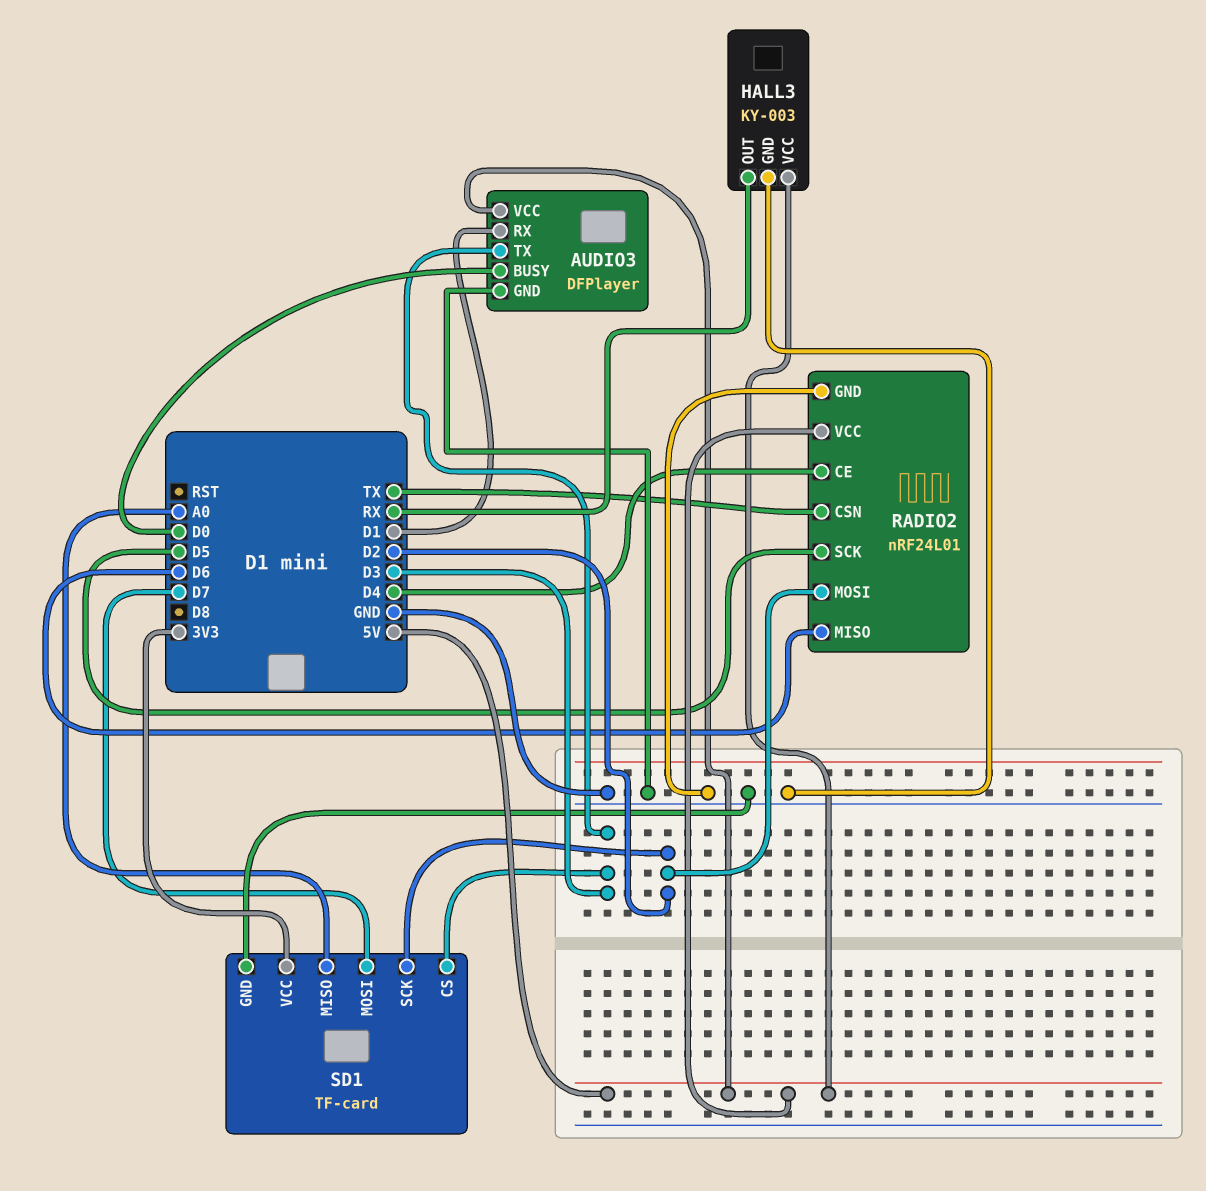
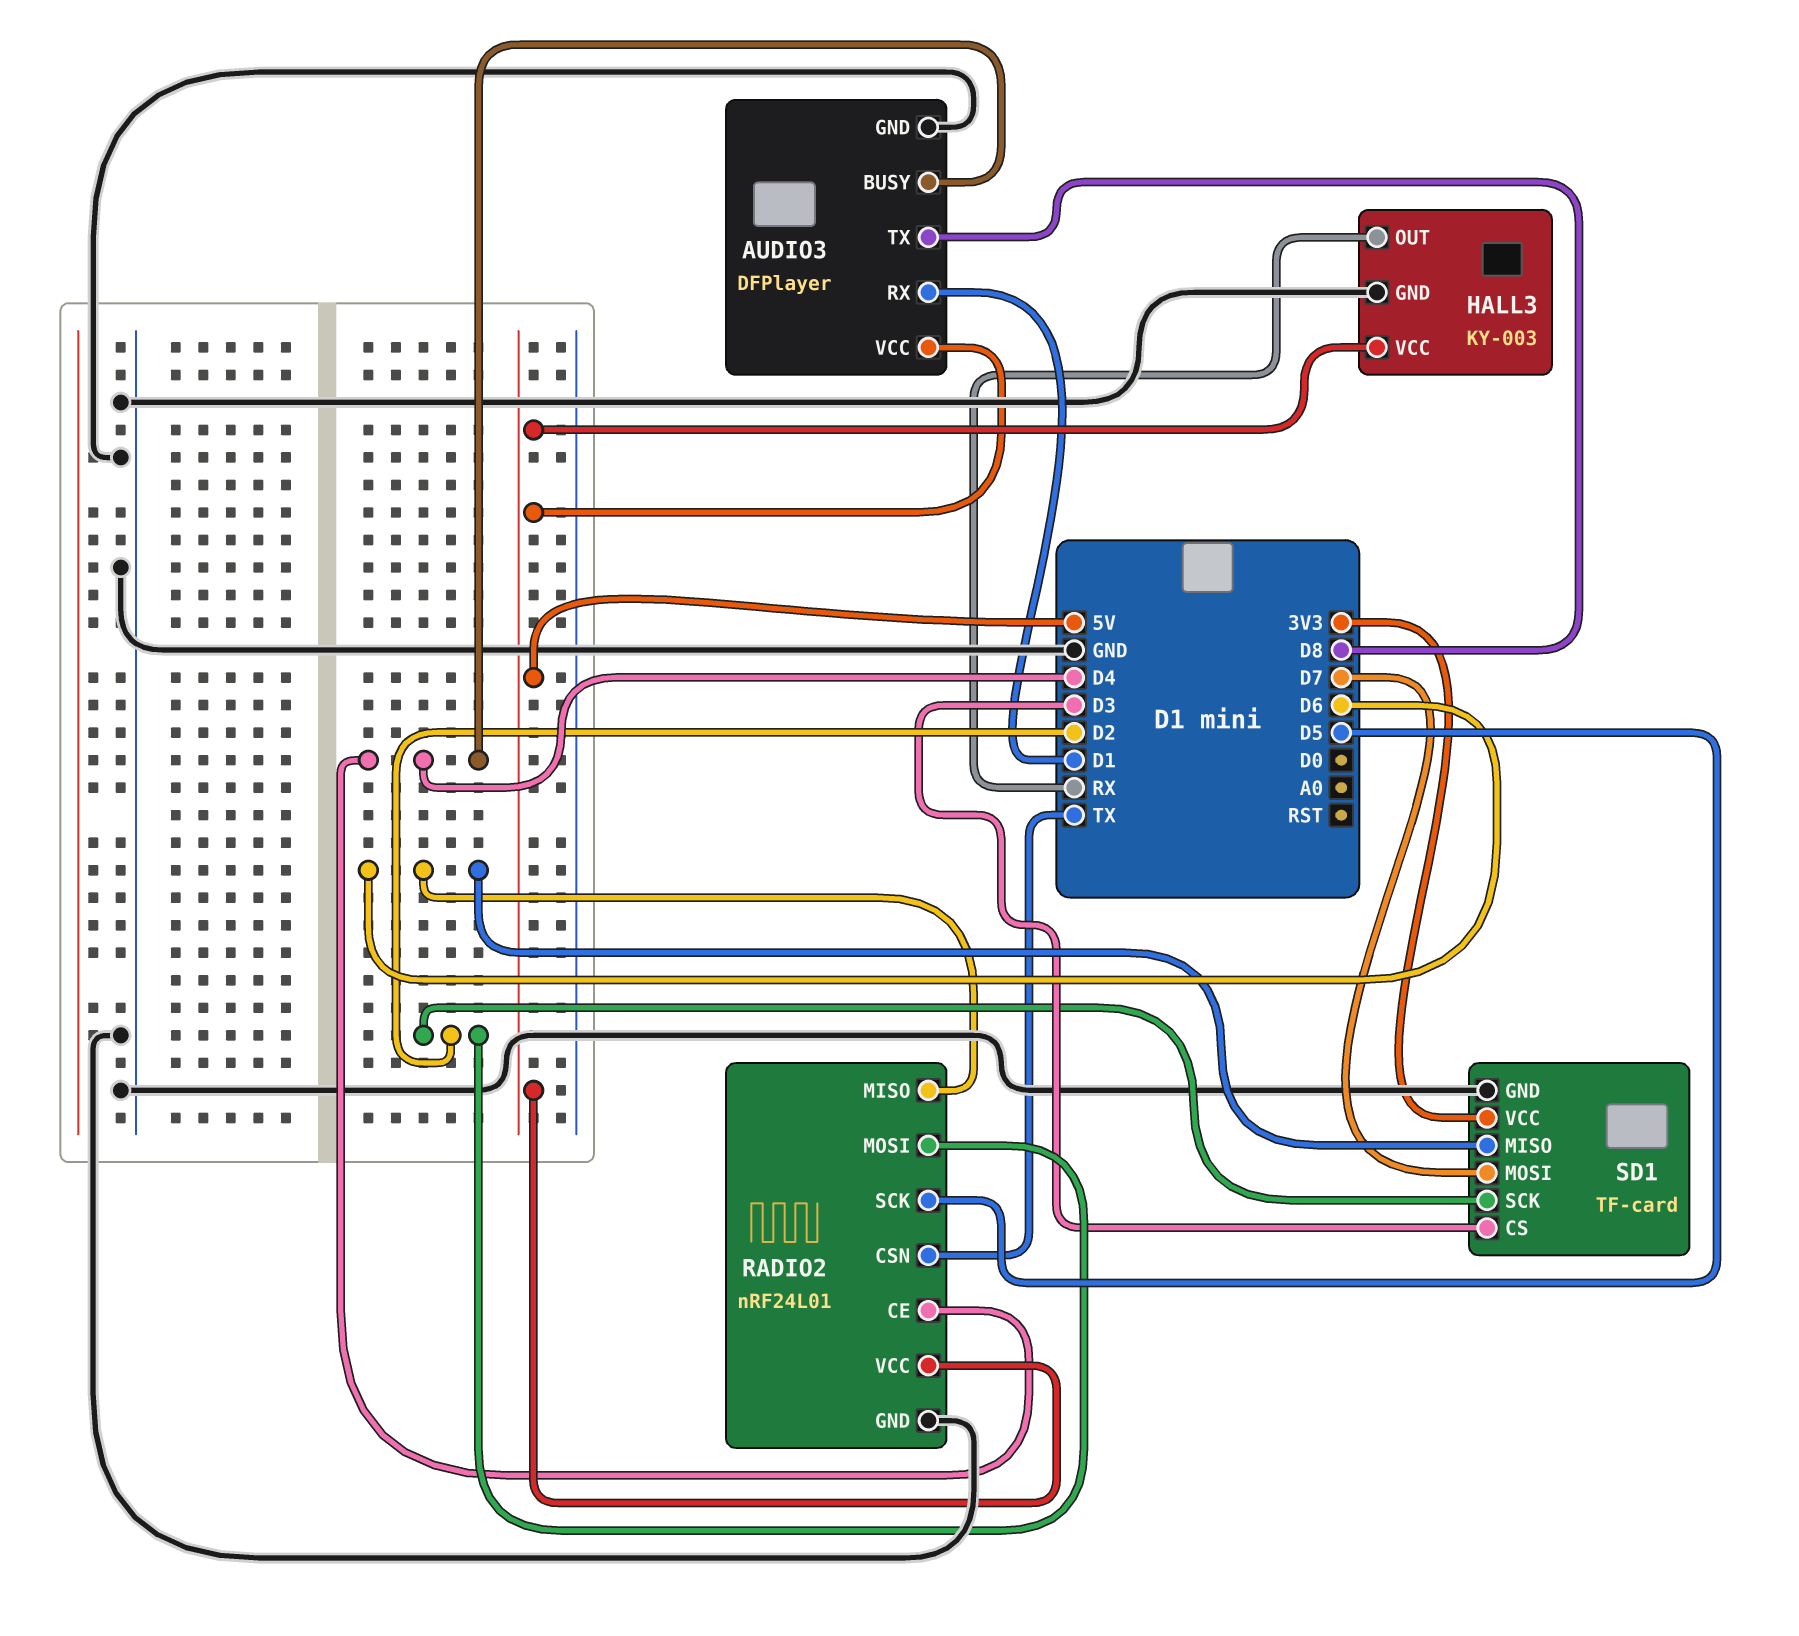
AUDIO3 pin BUSY: D0 -> D4
AUDIO3 pin TX: D3 -> D8
SD1 pin MISO: A0 -> D6

